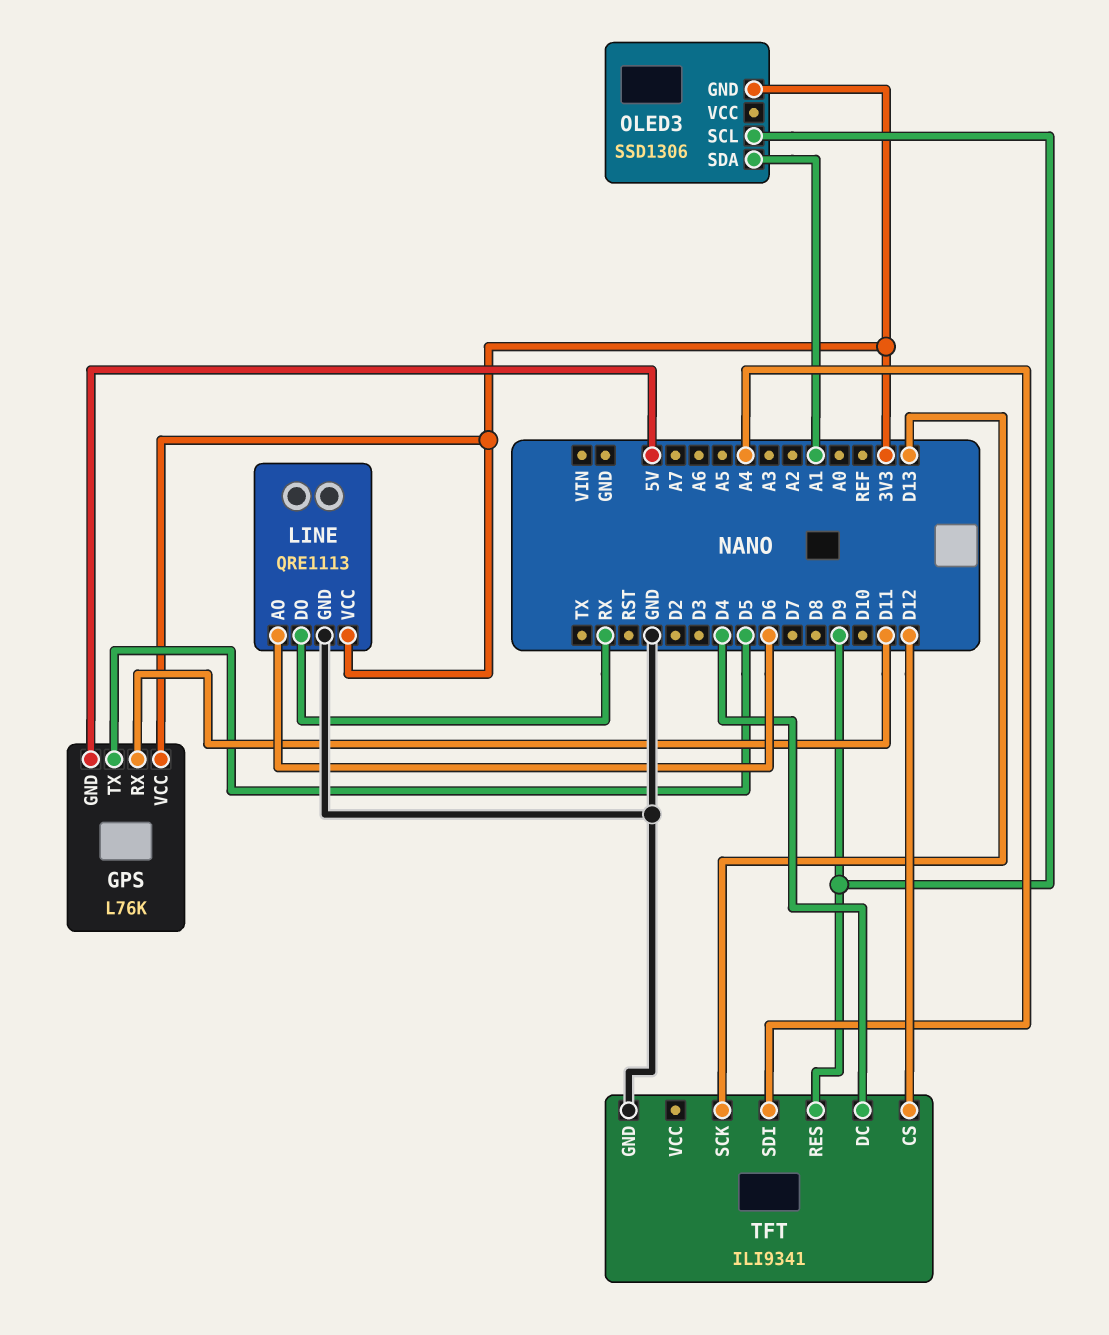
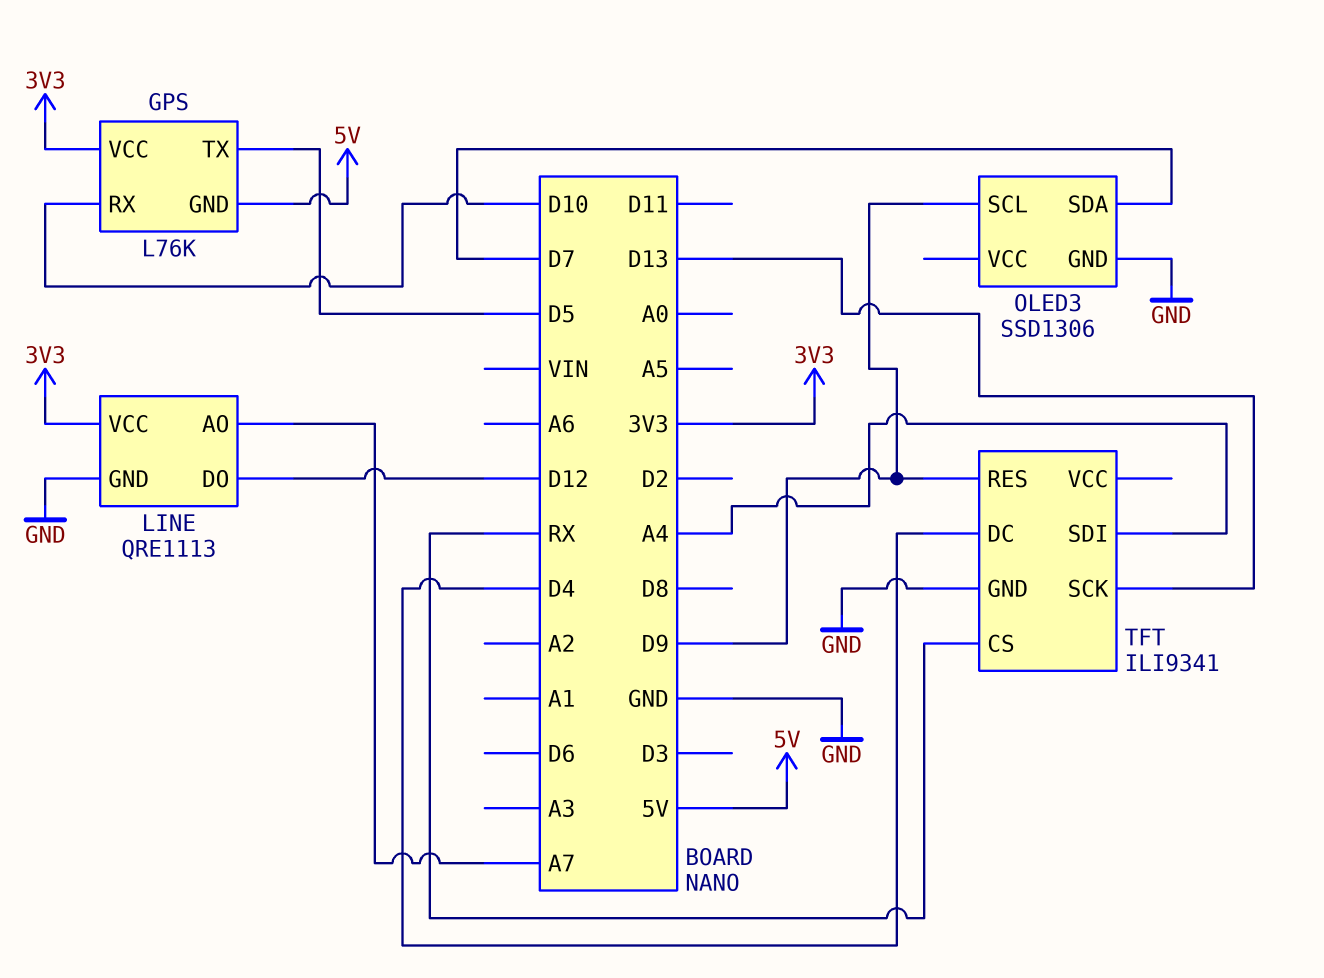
GPS pin RX: D11 -> D10
LINE pin AO: D6 -> A7
LINE pin DO: RX -> D12
OLED3 pin GND: 3V3 -> GND
OLED3 pin SDA: A1 -> D7
TFT pin CS: D12 -> RX

